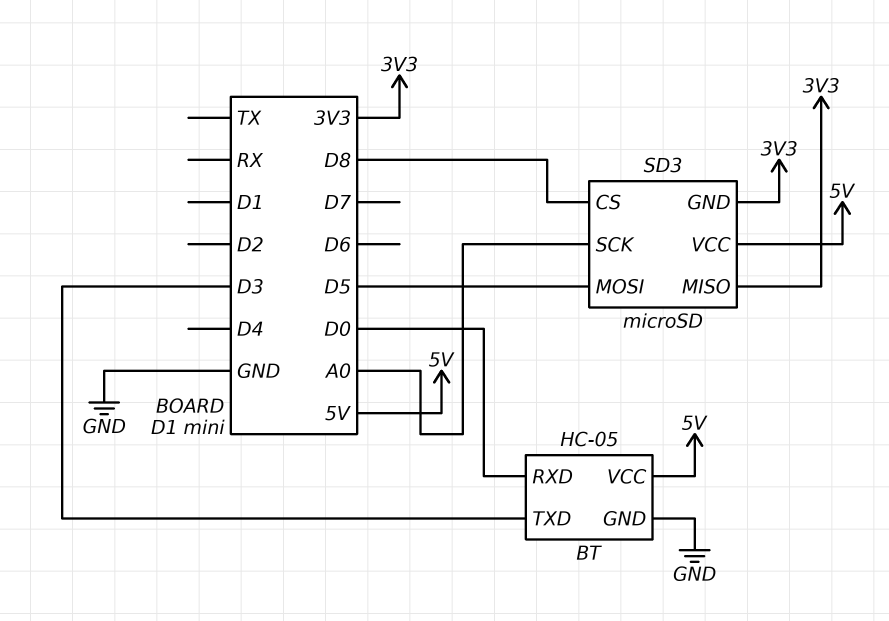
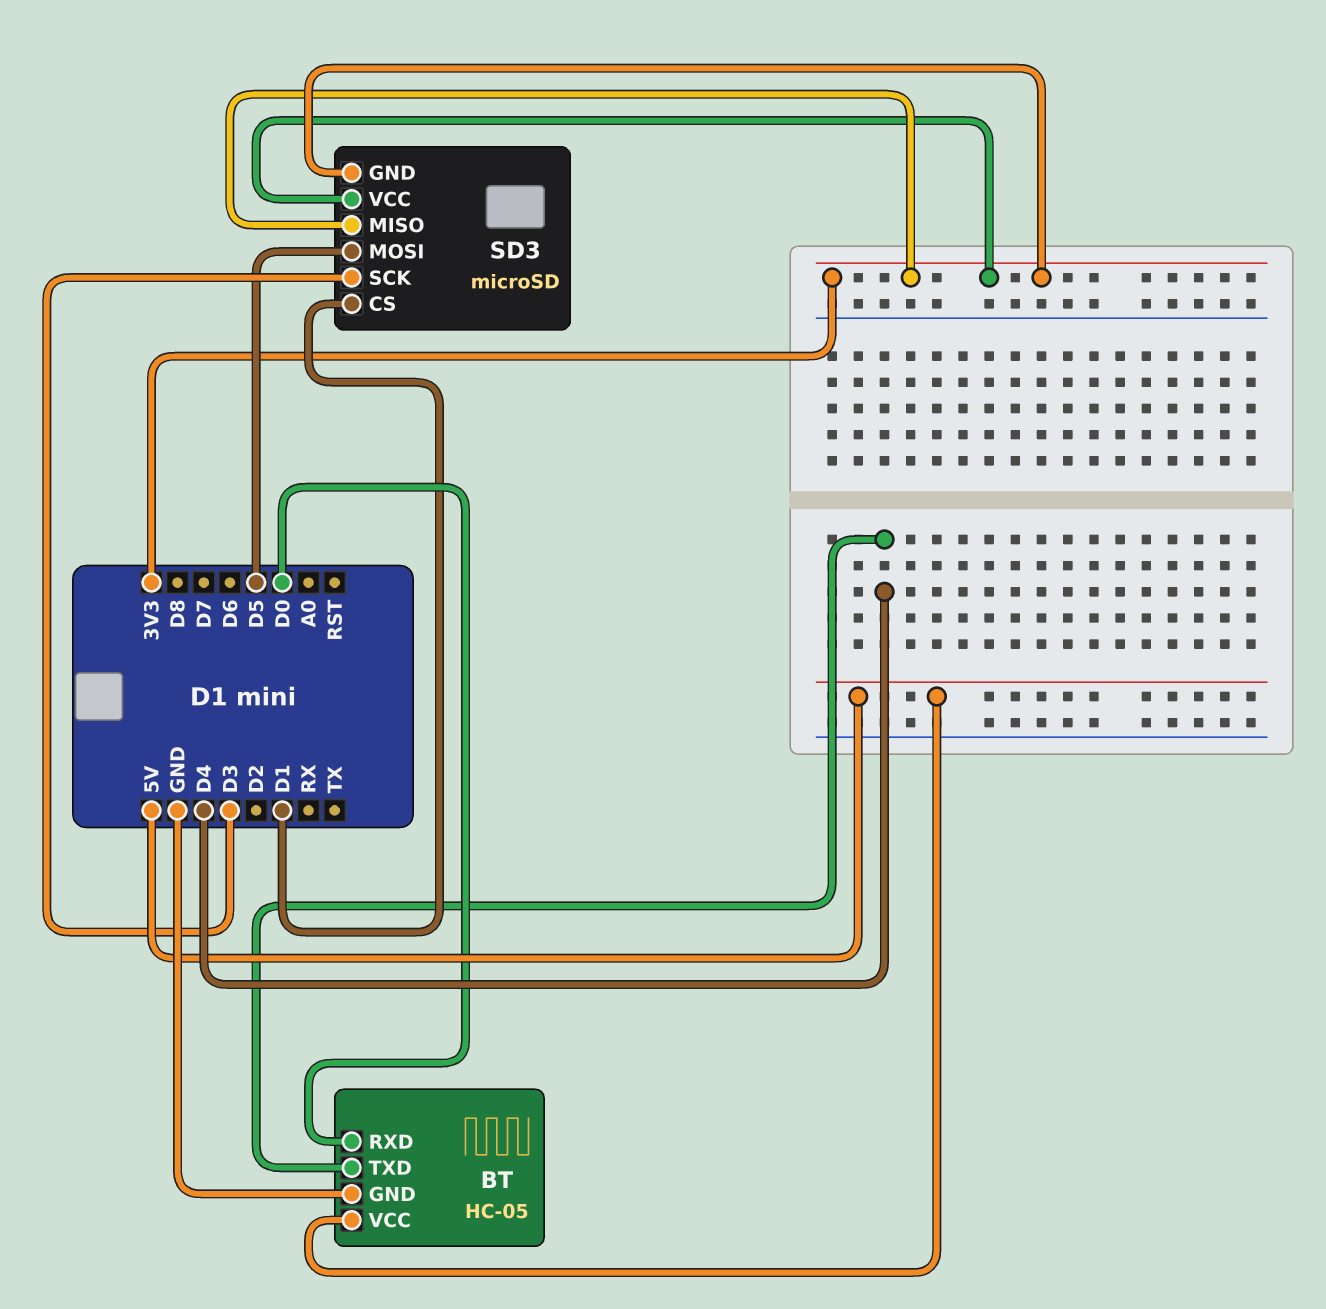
BT pin TXD: D3 -> D4
SD3 pin CS: D8 -> D1
SD3 pin SCK: A0 -> D3
SD3 pin VCC: 5V -> 3V3

